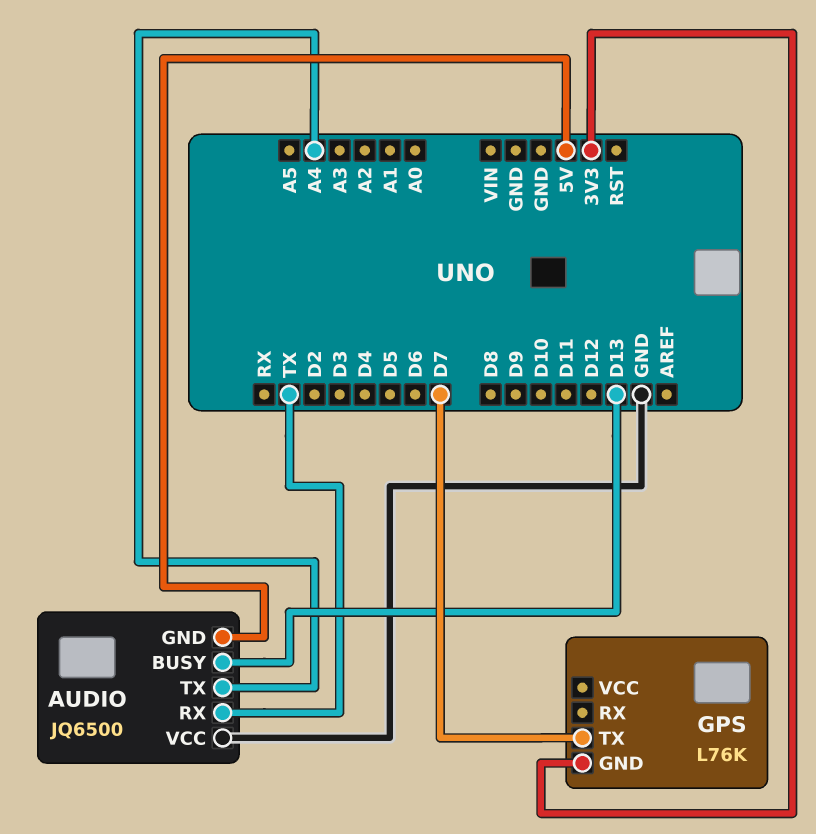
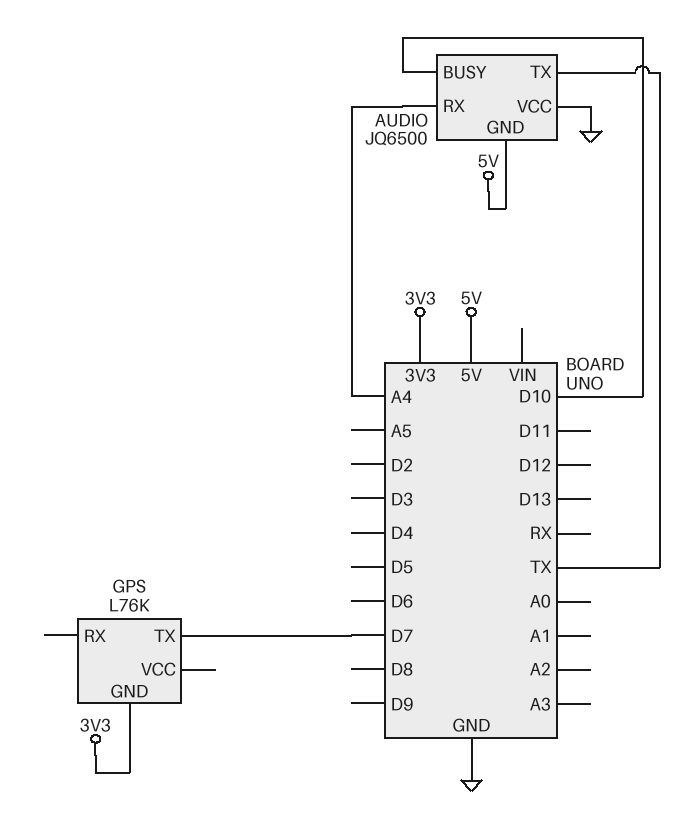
AUDIO pin BUSY: D13 -> D10
AUDIO pin RX: TX -> A4
AUDIO pin TX: A4 -> TX

